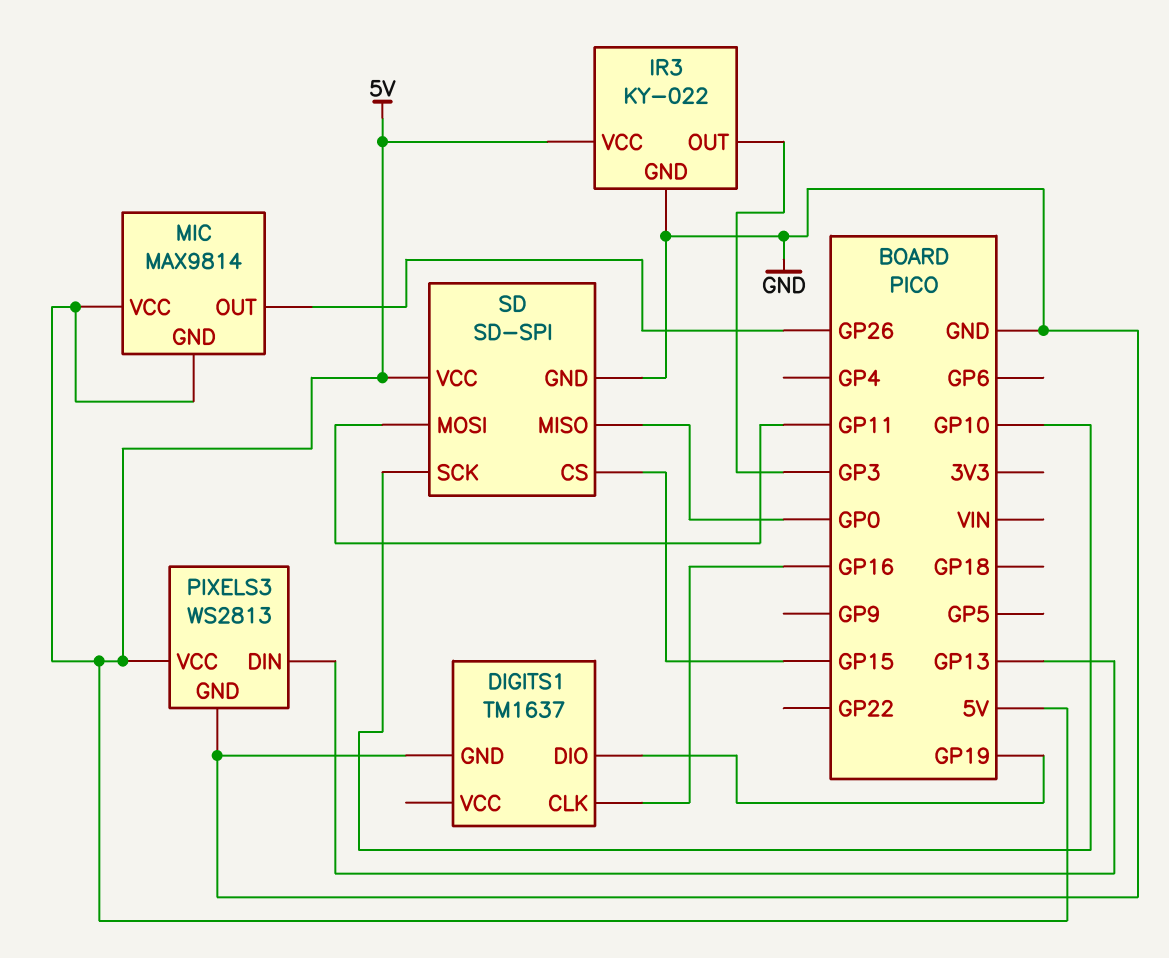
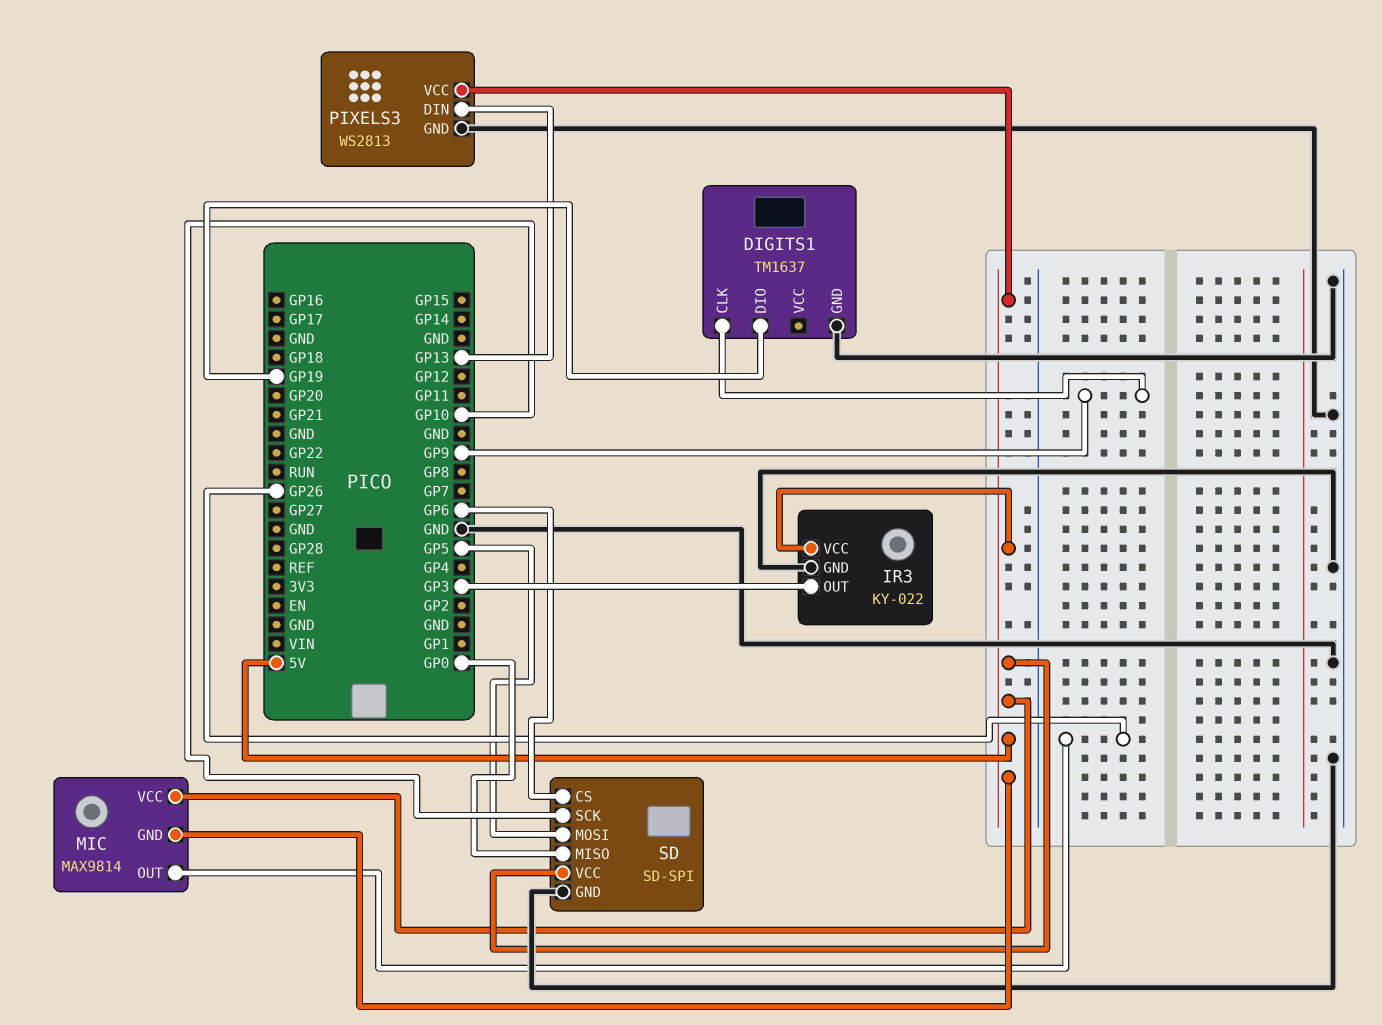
DIGITS1 pin CLK: GP16 -> GP9
SD pin CS: GP15 -> GP6
SD pin MOSI: GP11 -> GP5

